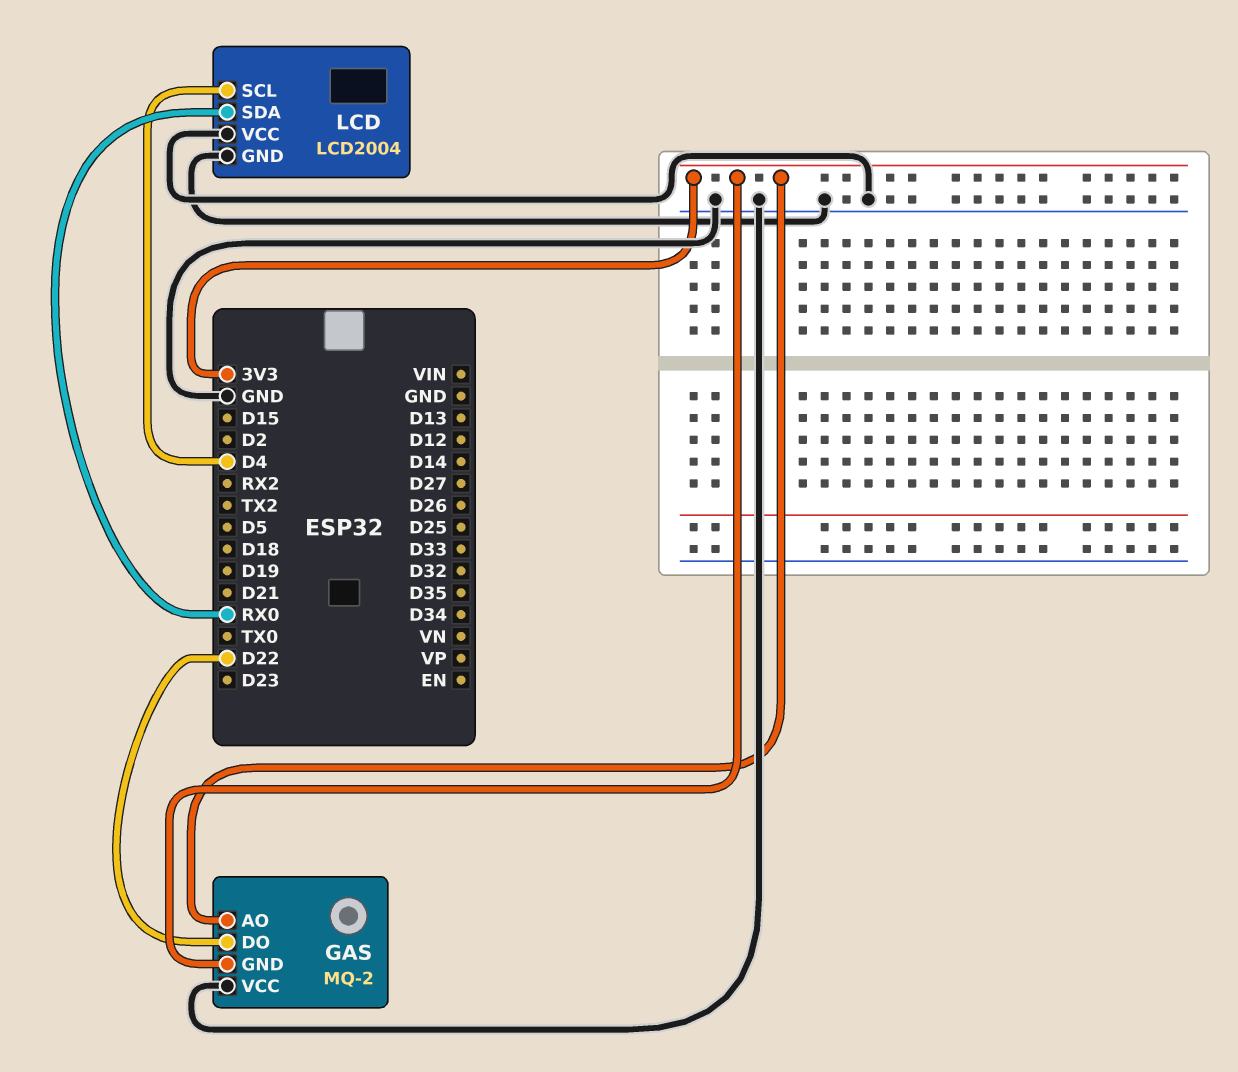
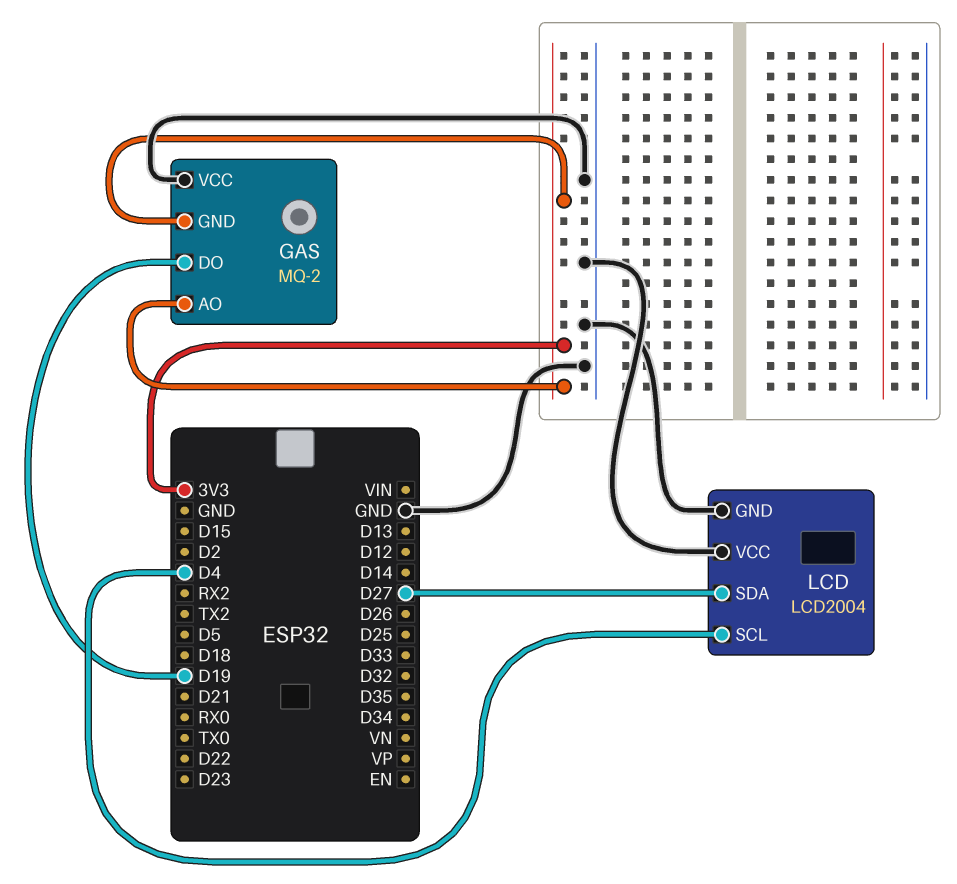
GAS pin DO: D22 -> D19
LCD pin SDA: RX0 -> D27

